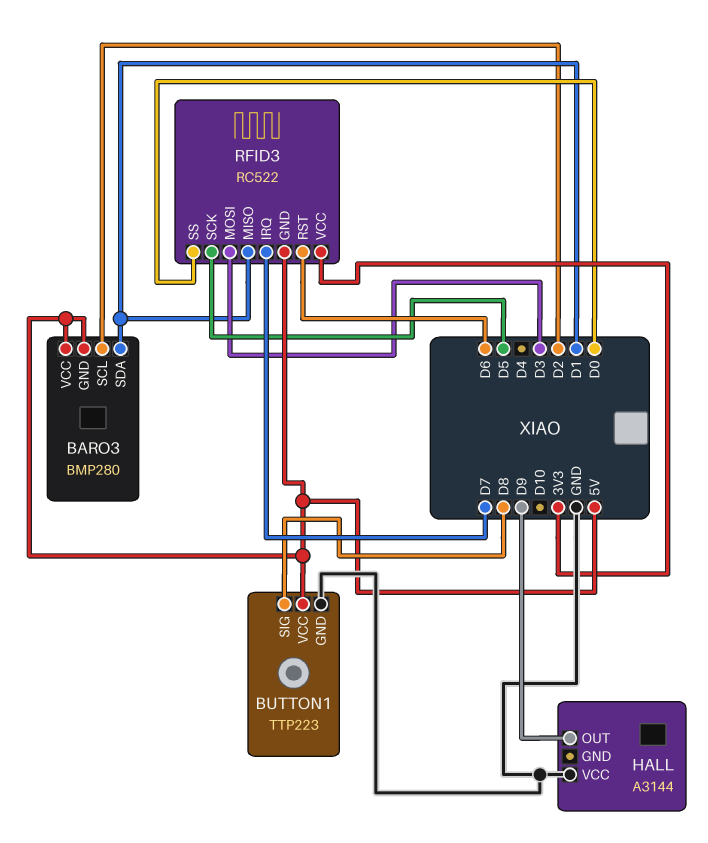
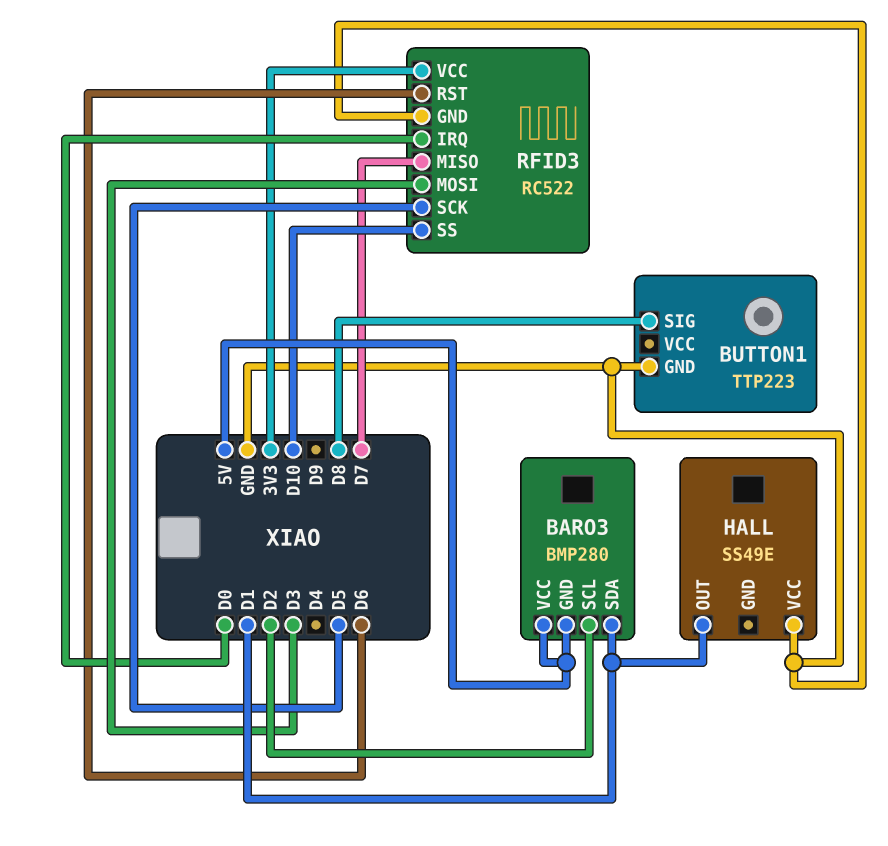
BUTTON1 pin VCC: 5V -> none
HALL: A3144 -> SS49E
HALL pin OUT: D9 -> D1
RFID3 pin GND: 5V -> GND
RFID3 pin IRQ: D7 -> D0
RFID3 pin MISO: D1 -> D7
RFID3 pin SS: D0 -> D10

